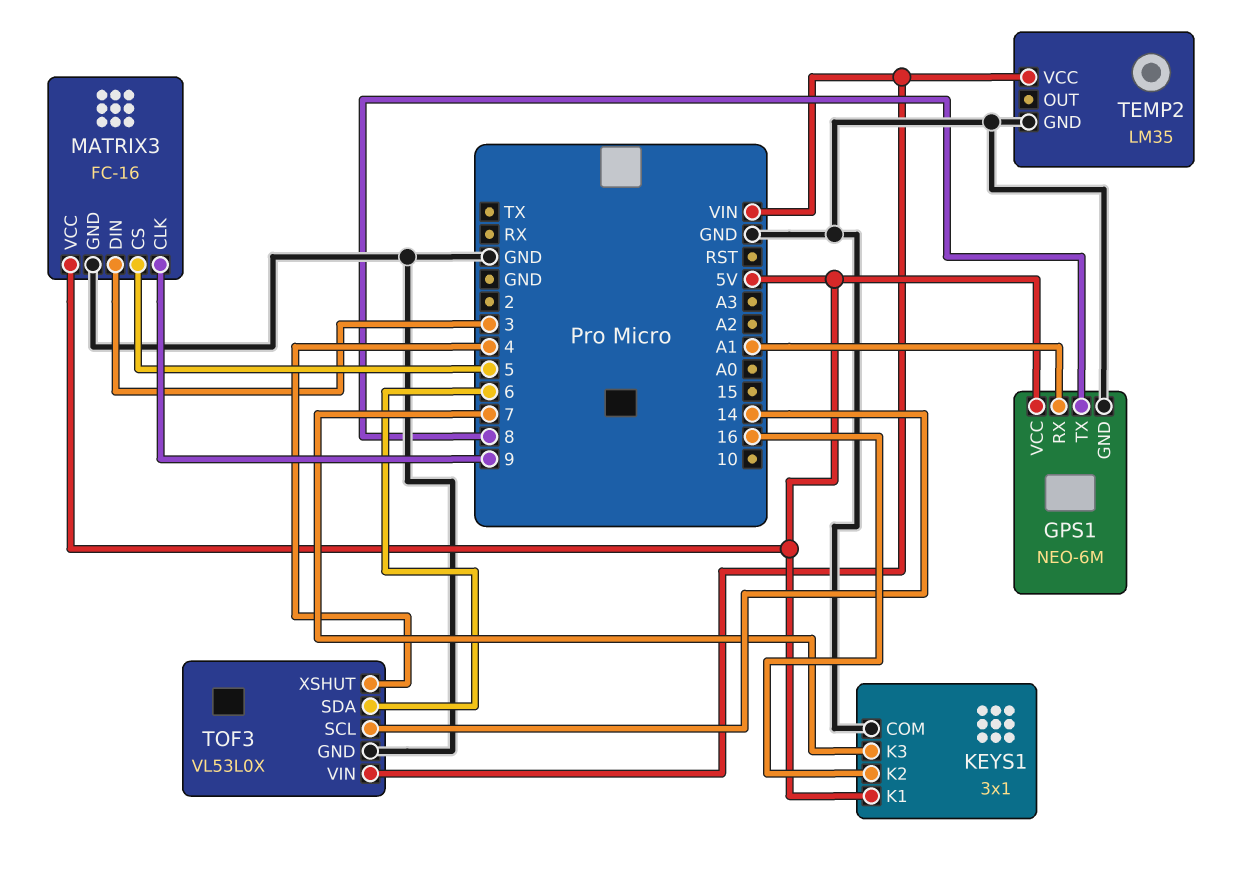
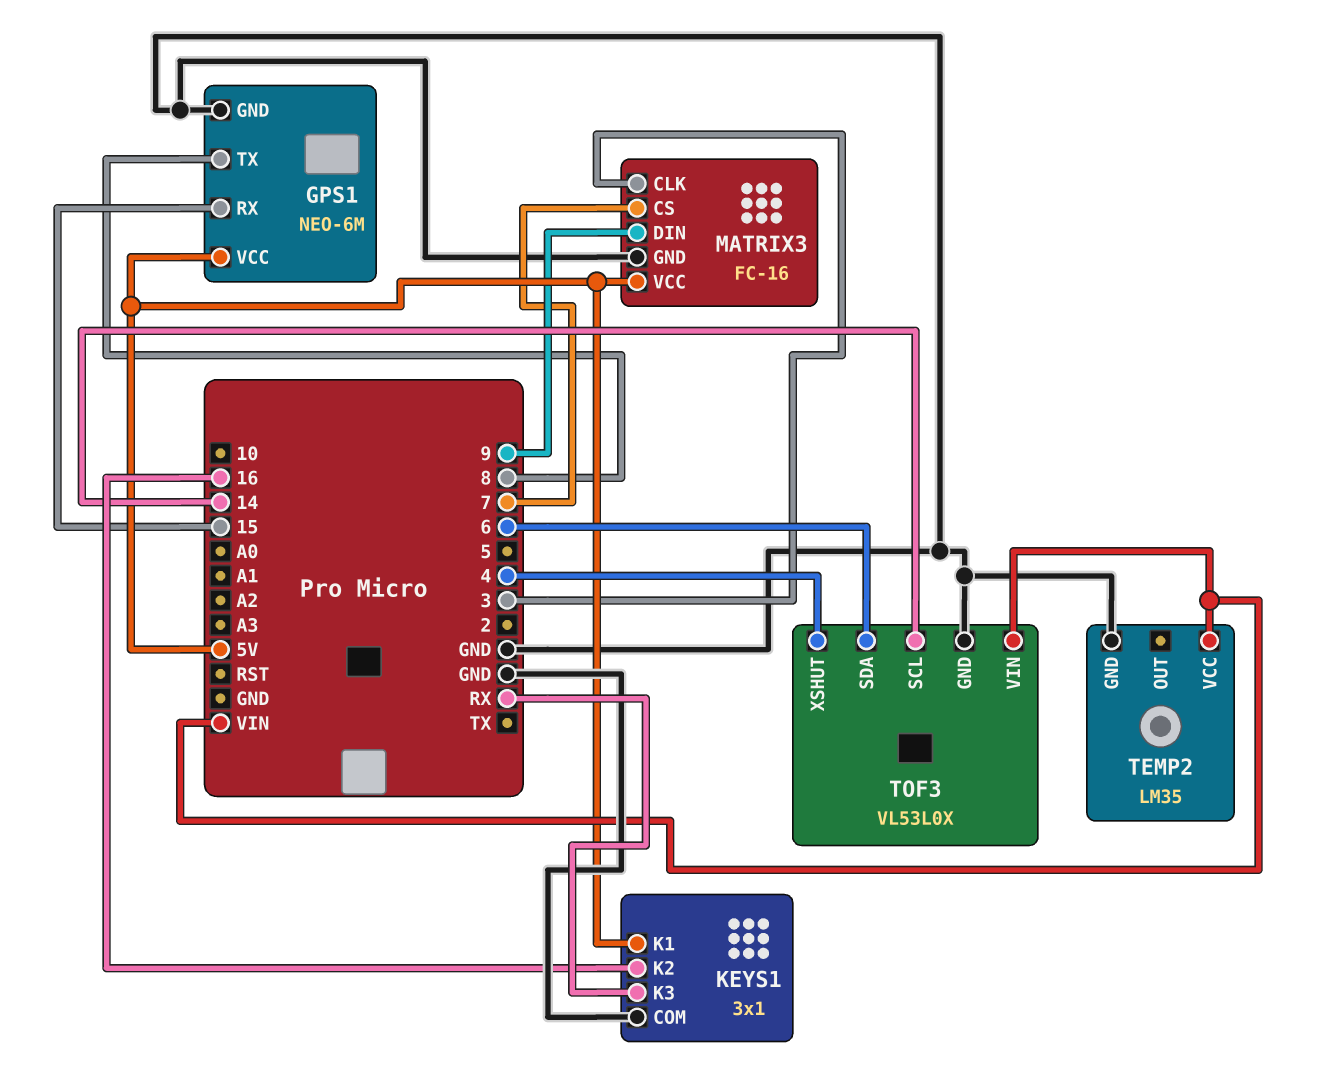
GPS1 pin RX: A1 -> 15
KEYS1 pin K3: 7 -> RX
MATRIX3 pin CLK: 9 -> 3
MATRIX3 pin CS: 5 -> 7
MATRIX3 pin DIN: 3 -> 9

